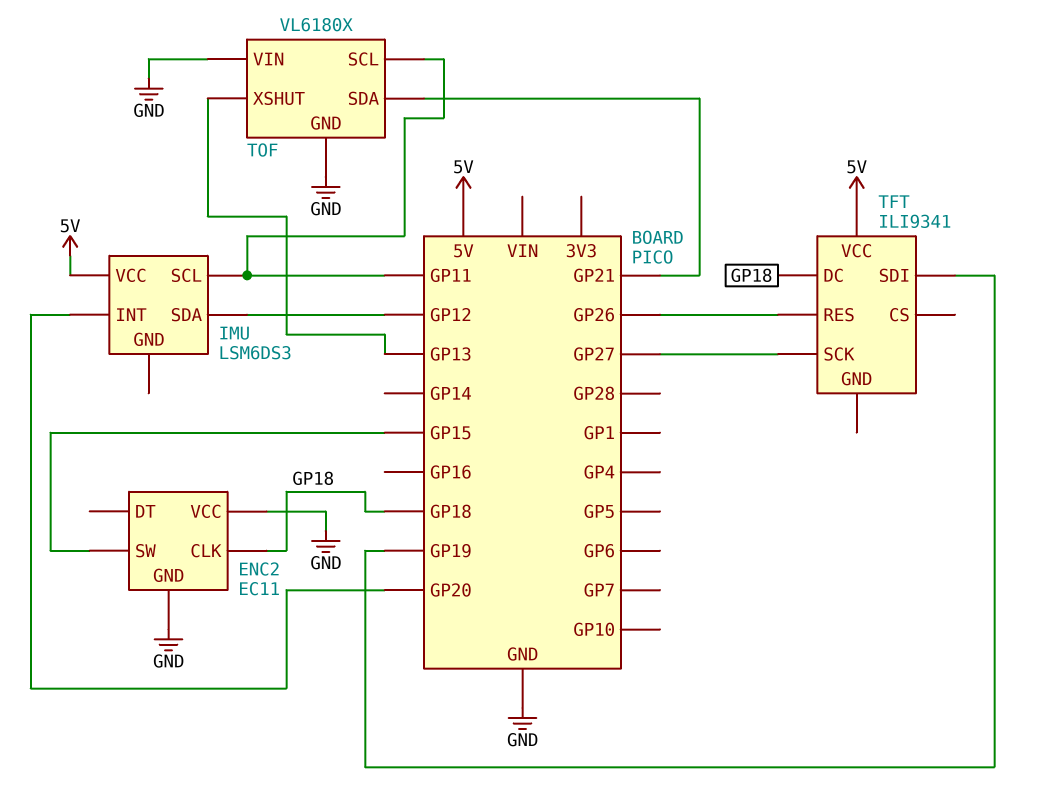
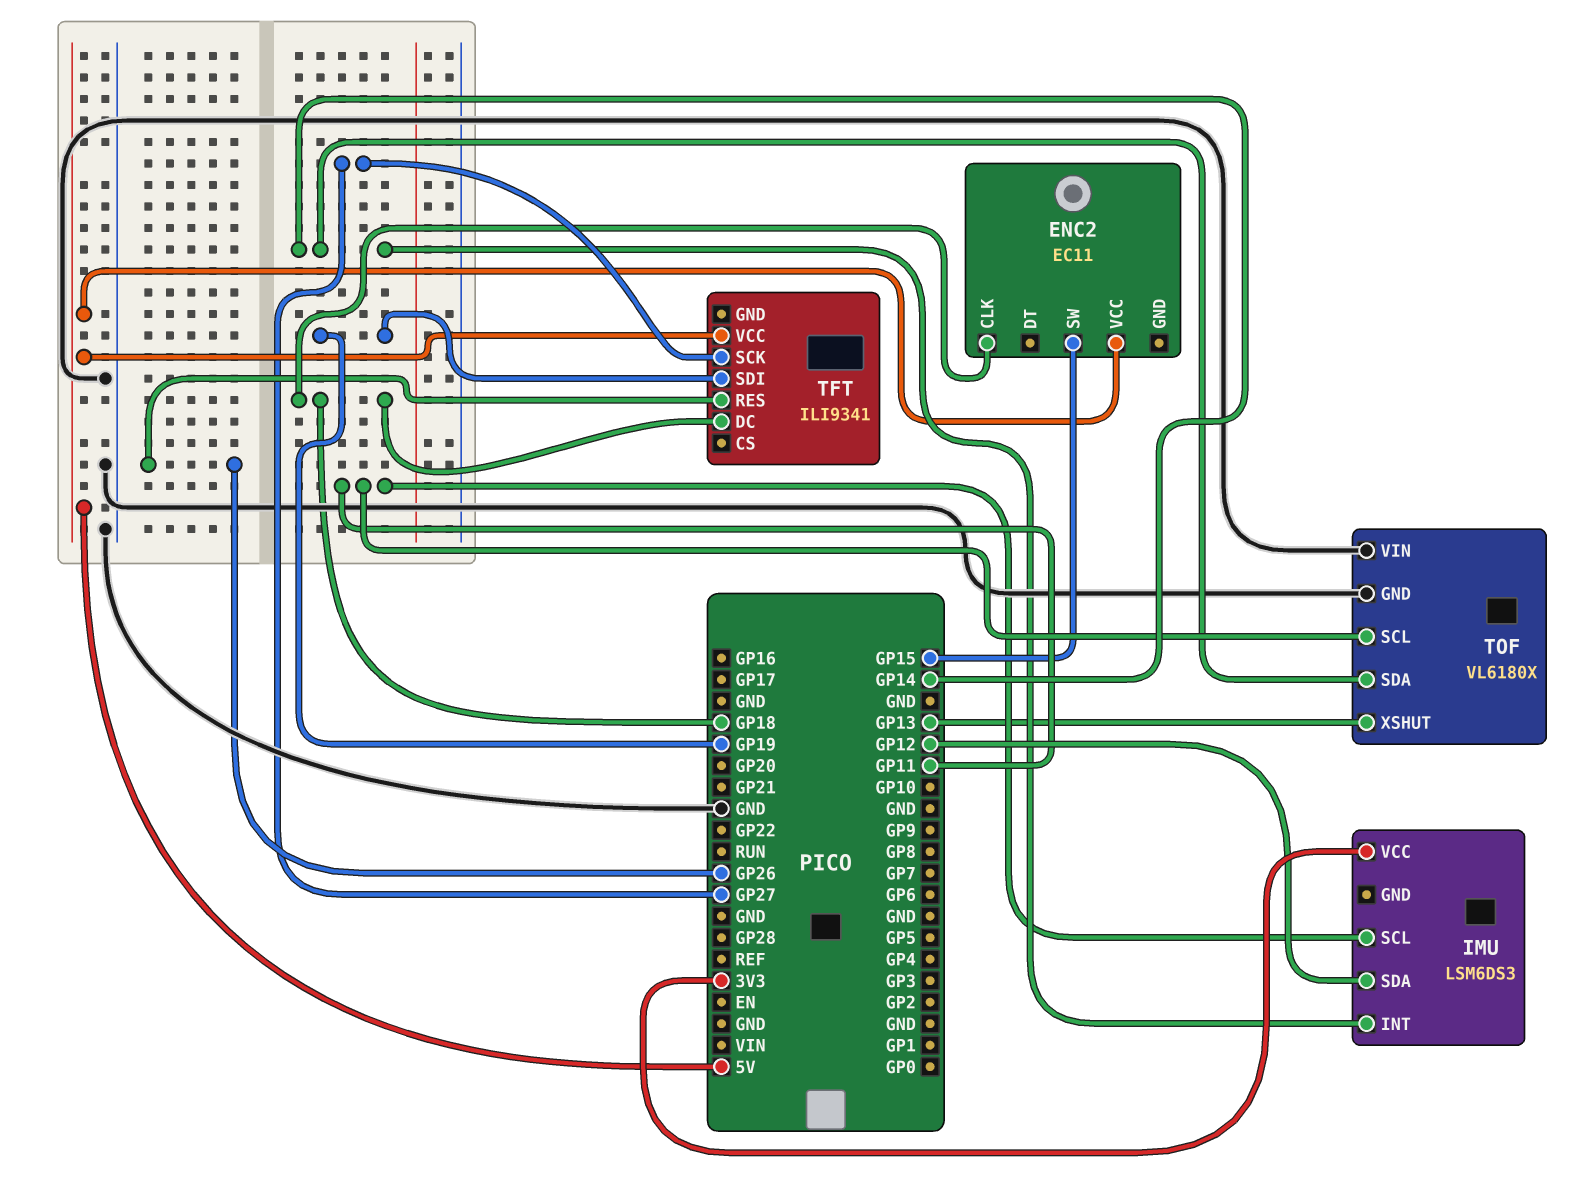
ENC2 pin GND: GND -> none
ENC2 pin VCC: GND -> 5V
IMU pin INT: GP20 -> GP14
IMU pin VCC: 5V -> 3V3
TOF pin SDA: GP21 -> GP14

